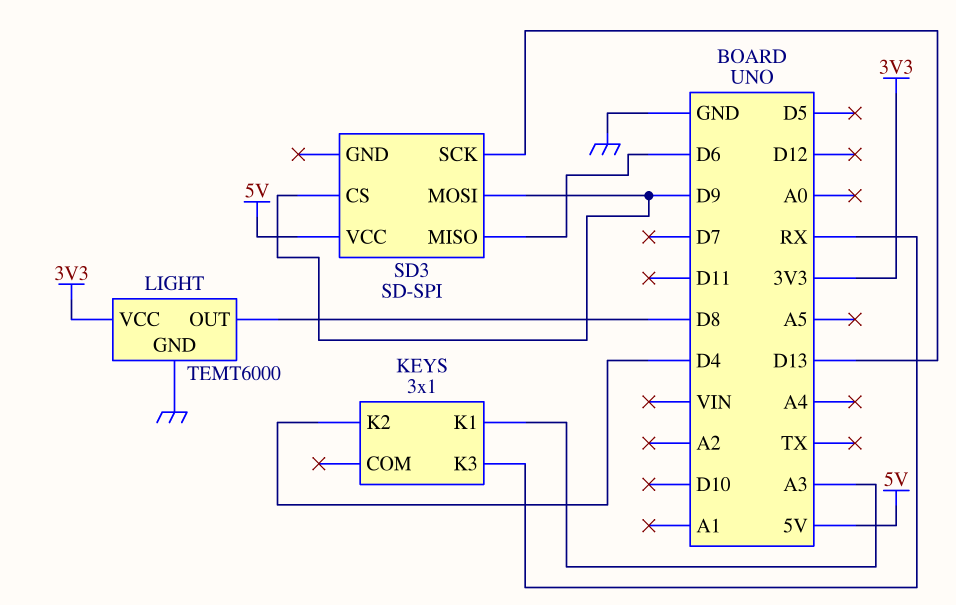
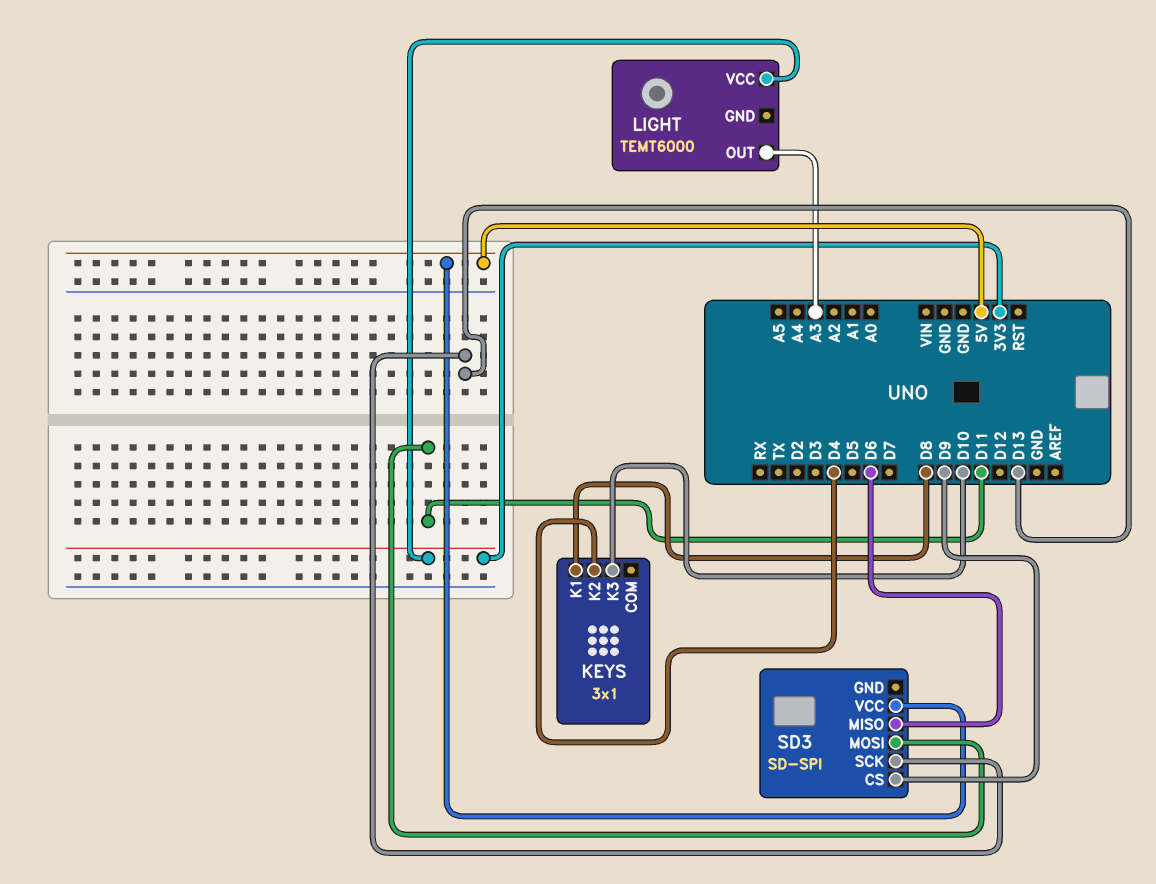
KEYS pin K1: A3 -> D8
KEYS pin K3: RX -> D10
LIGHT pin GND: GND -> none
LIGHT pin OUT: D8 -> A3
SD3 pin MOSI: D9 -> D11

